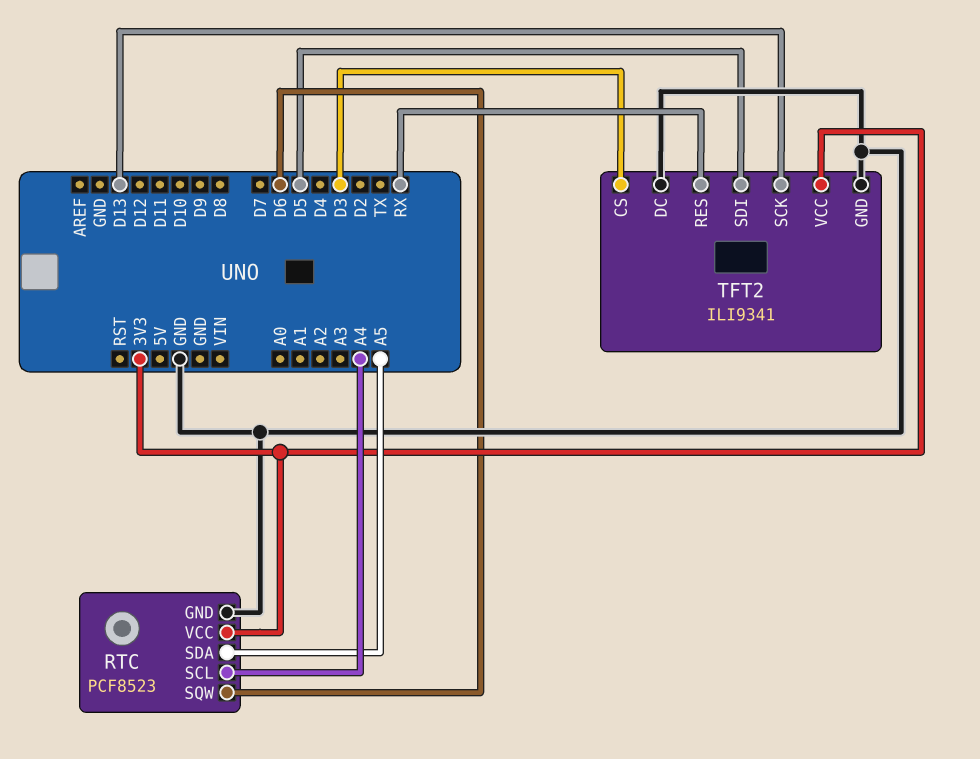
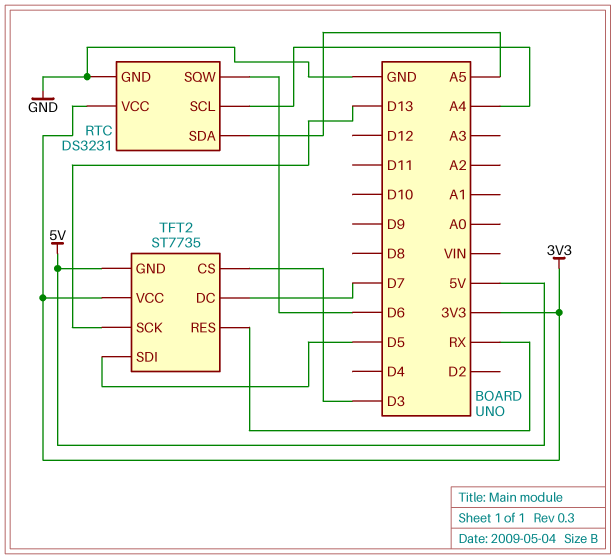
RTC: PCF8523 -> DS3231
TFT2: ILI9341 -> ST7735
TFT2 pin DC: GND -> D7
TFT2 pin GND: GND -> 5V

